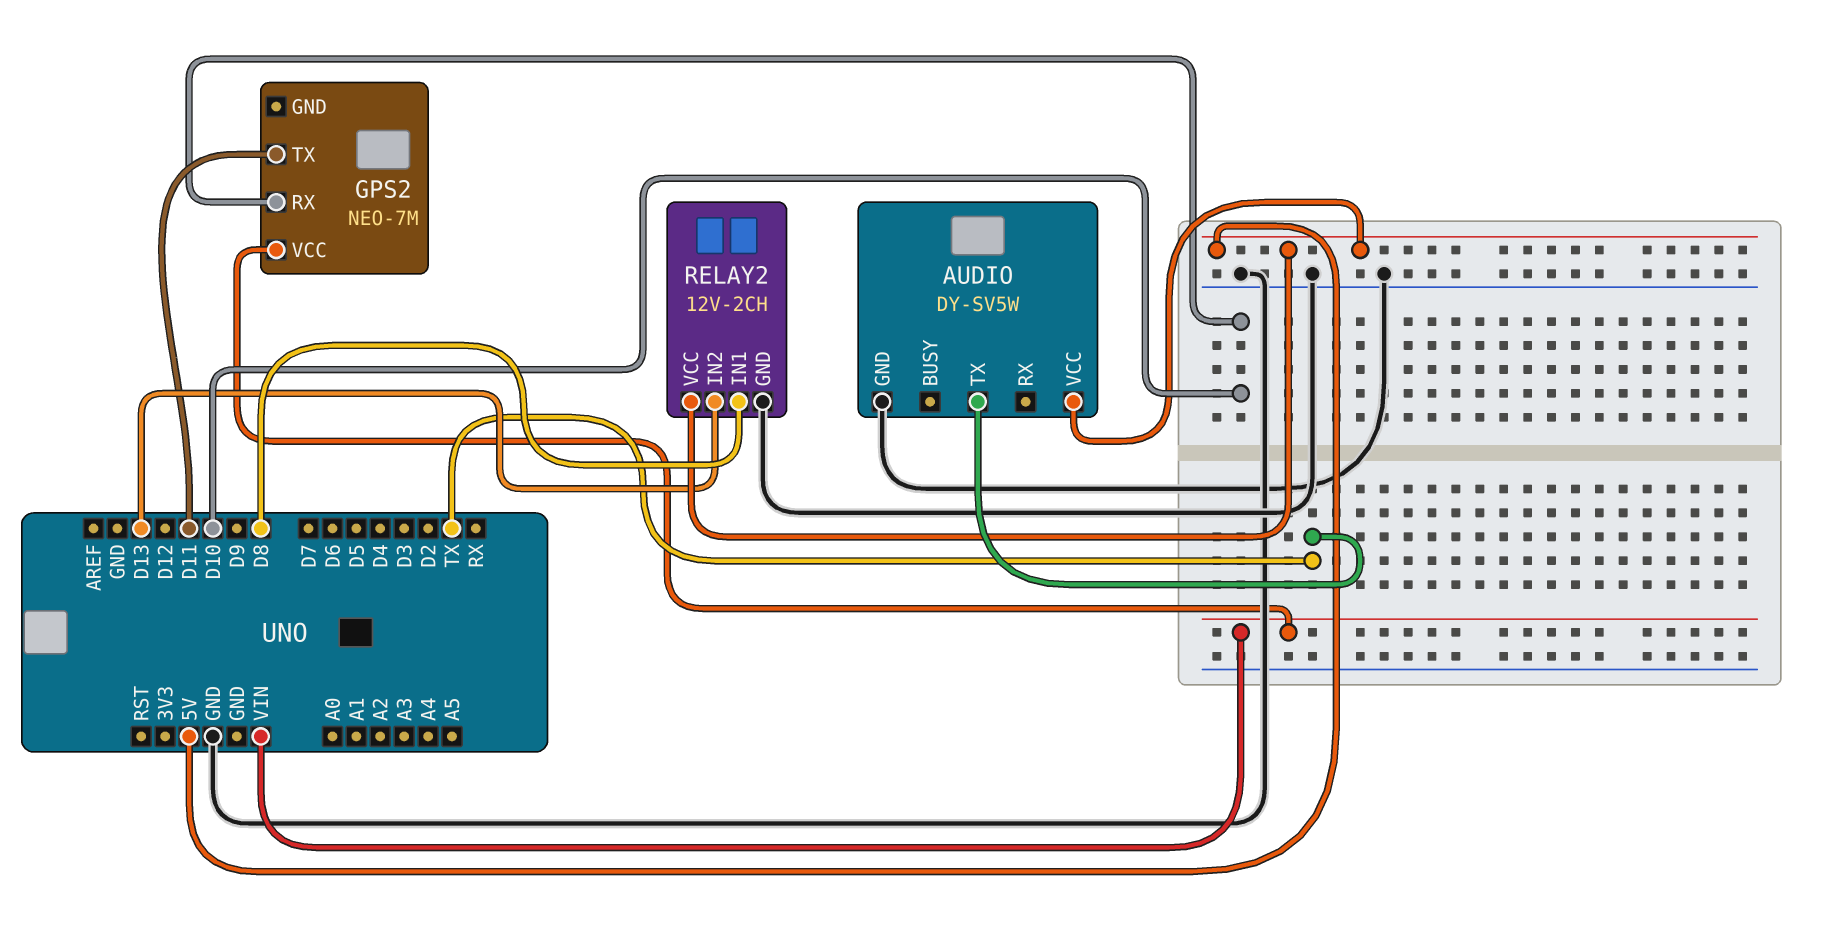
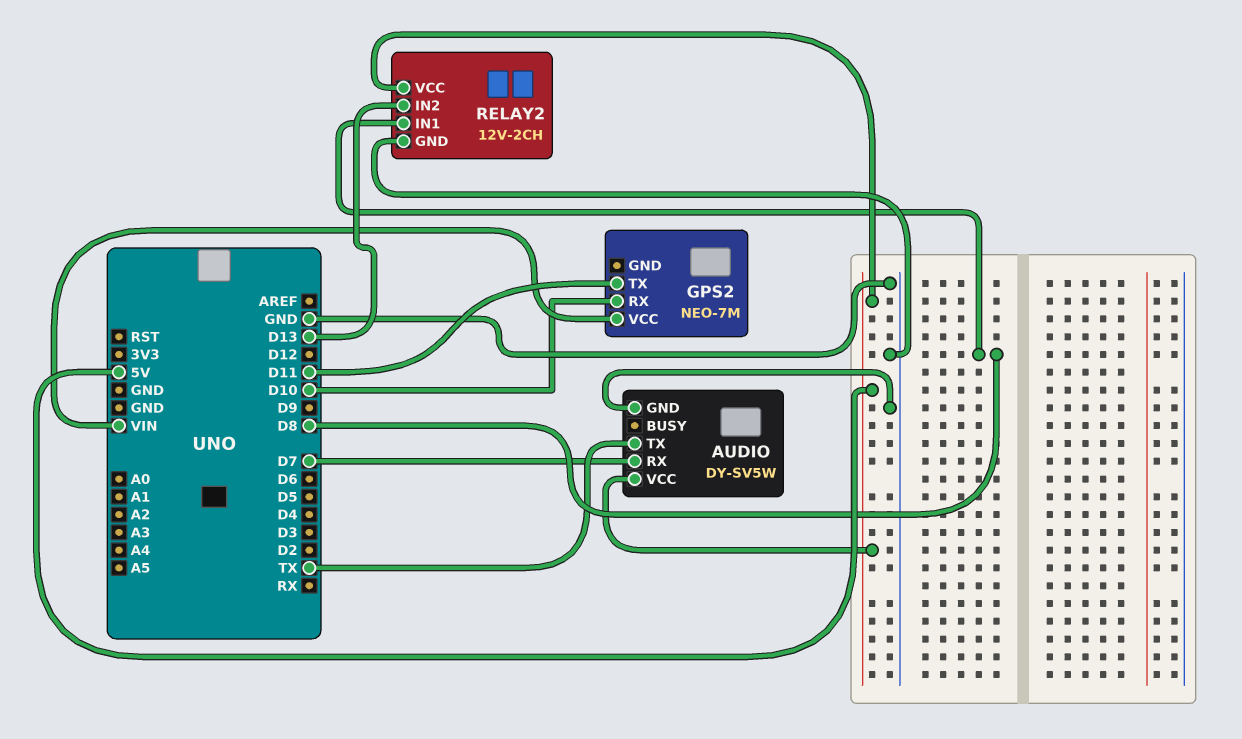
AUDIO pin RX: none -> D7

